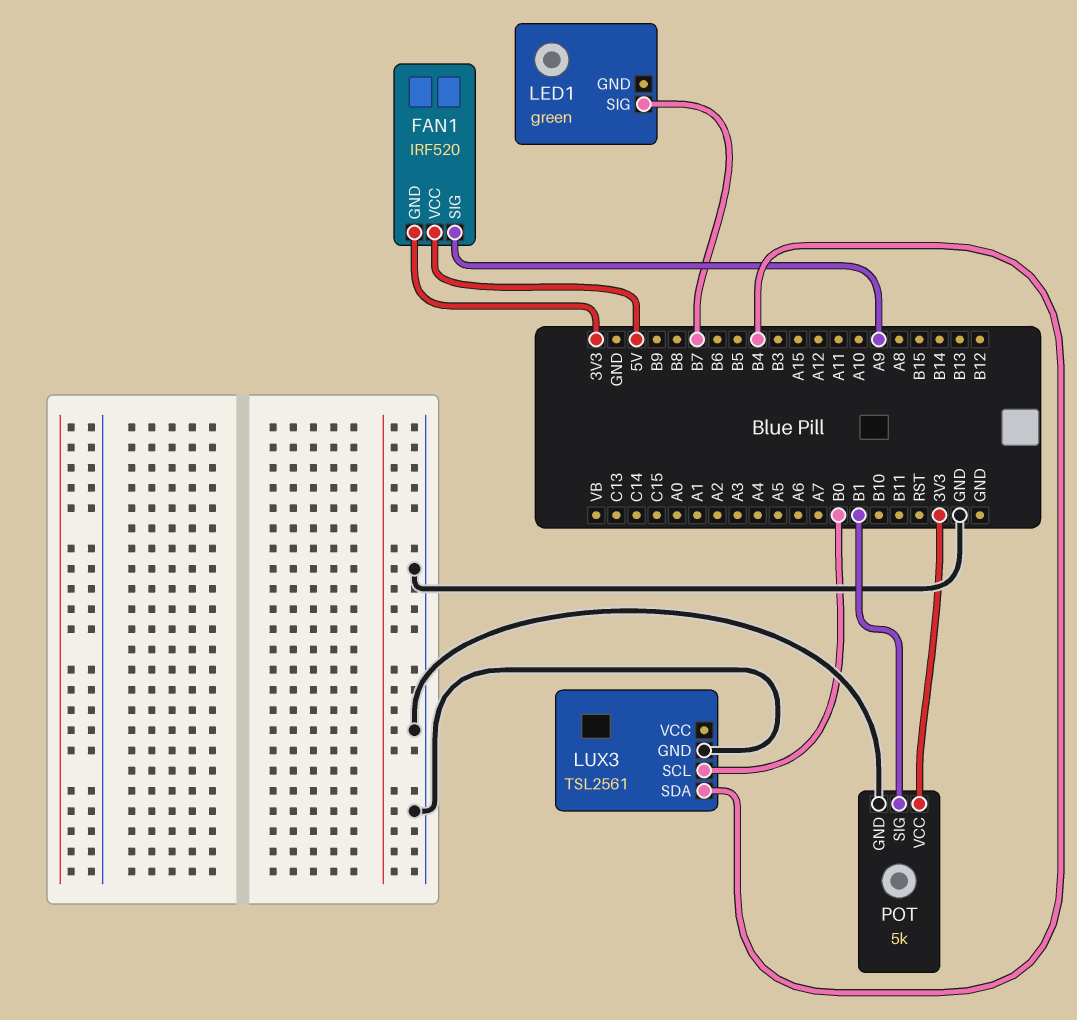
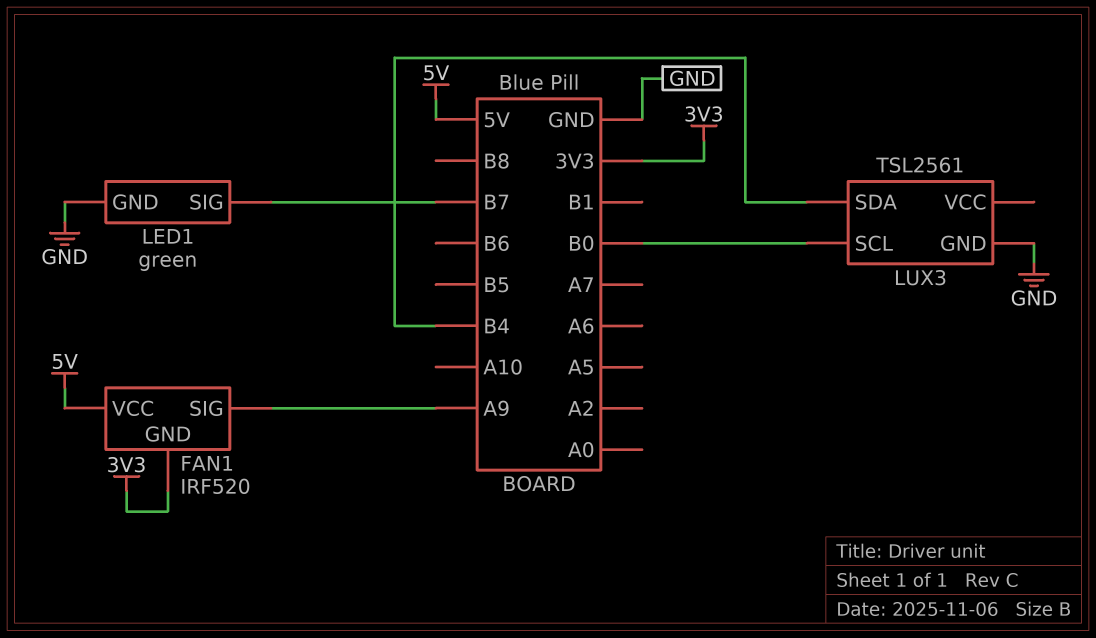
LED1 pin GND: none -> GND
POT: 5k -> none
POT pin GND: GND -> none
POT pin SIG: B1 -> none
POT pin VCC: 3V3 -> none

